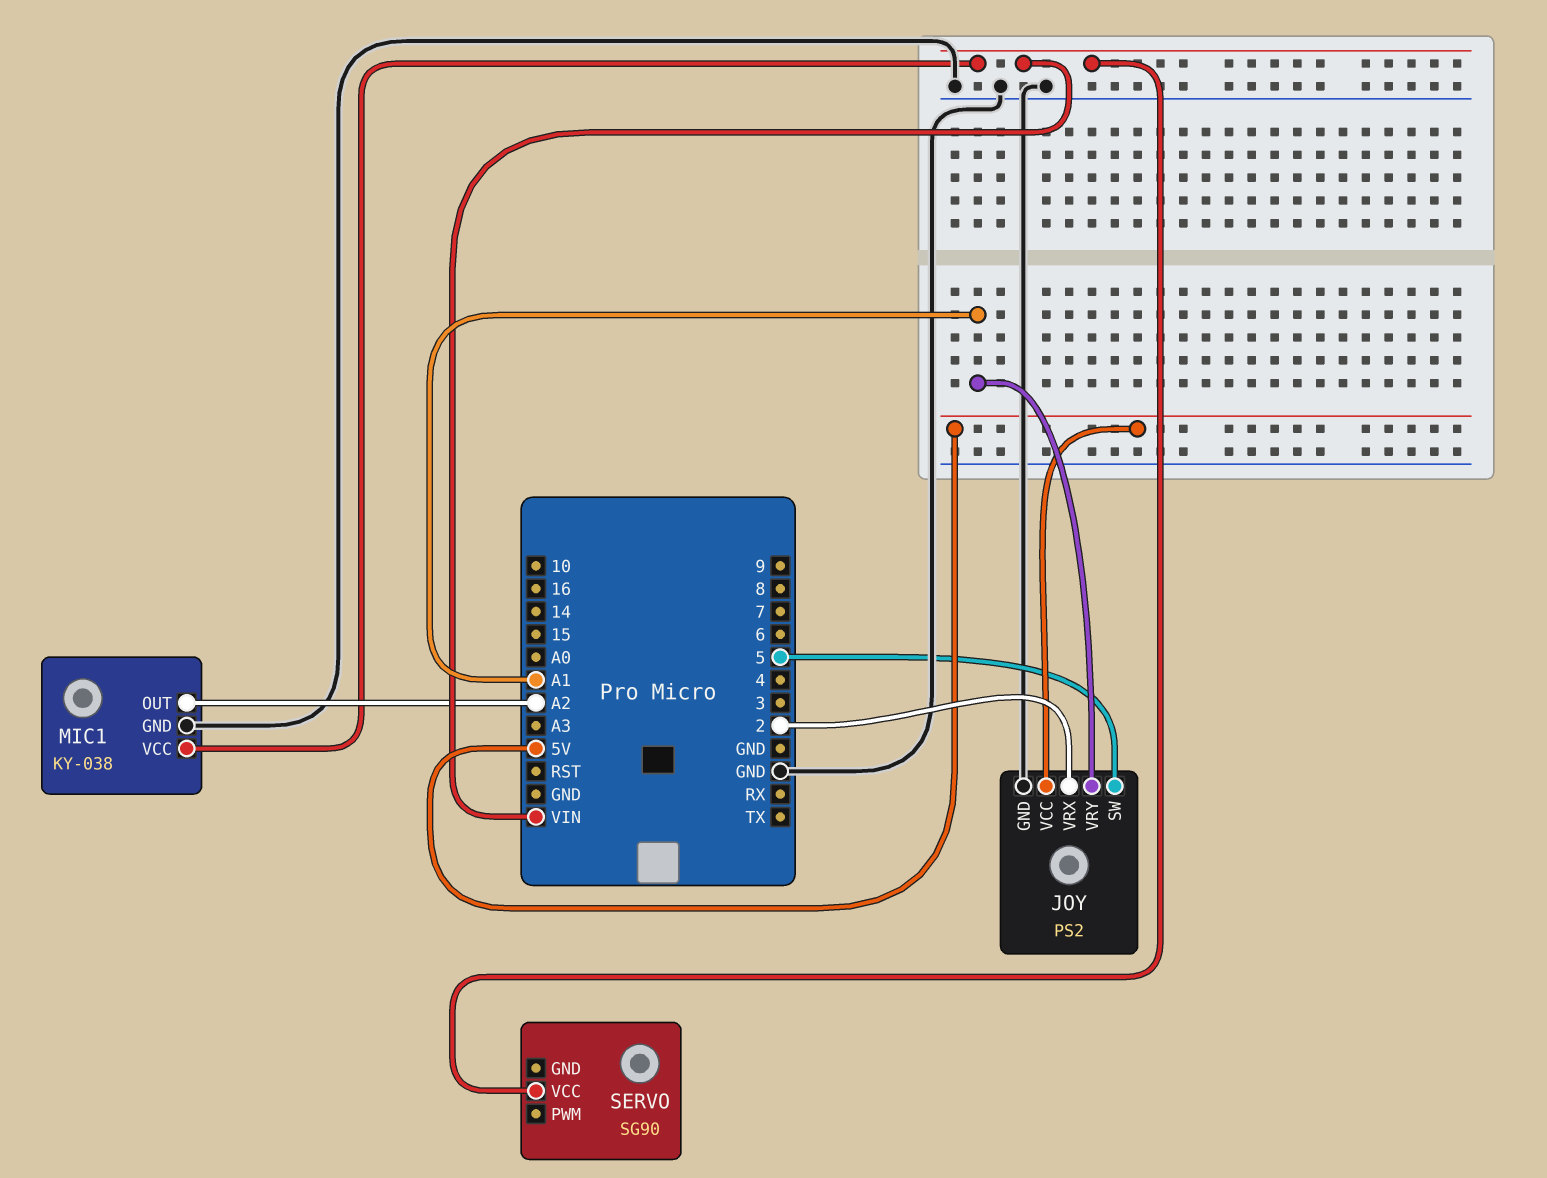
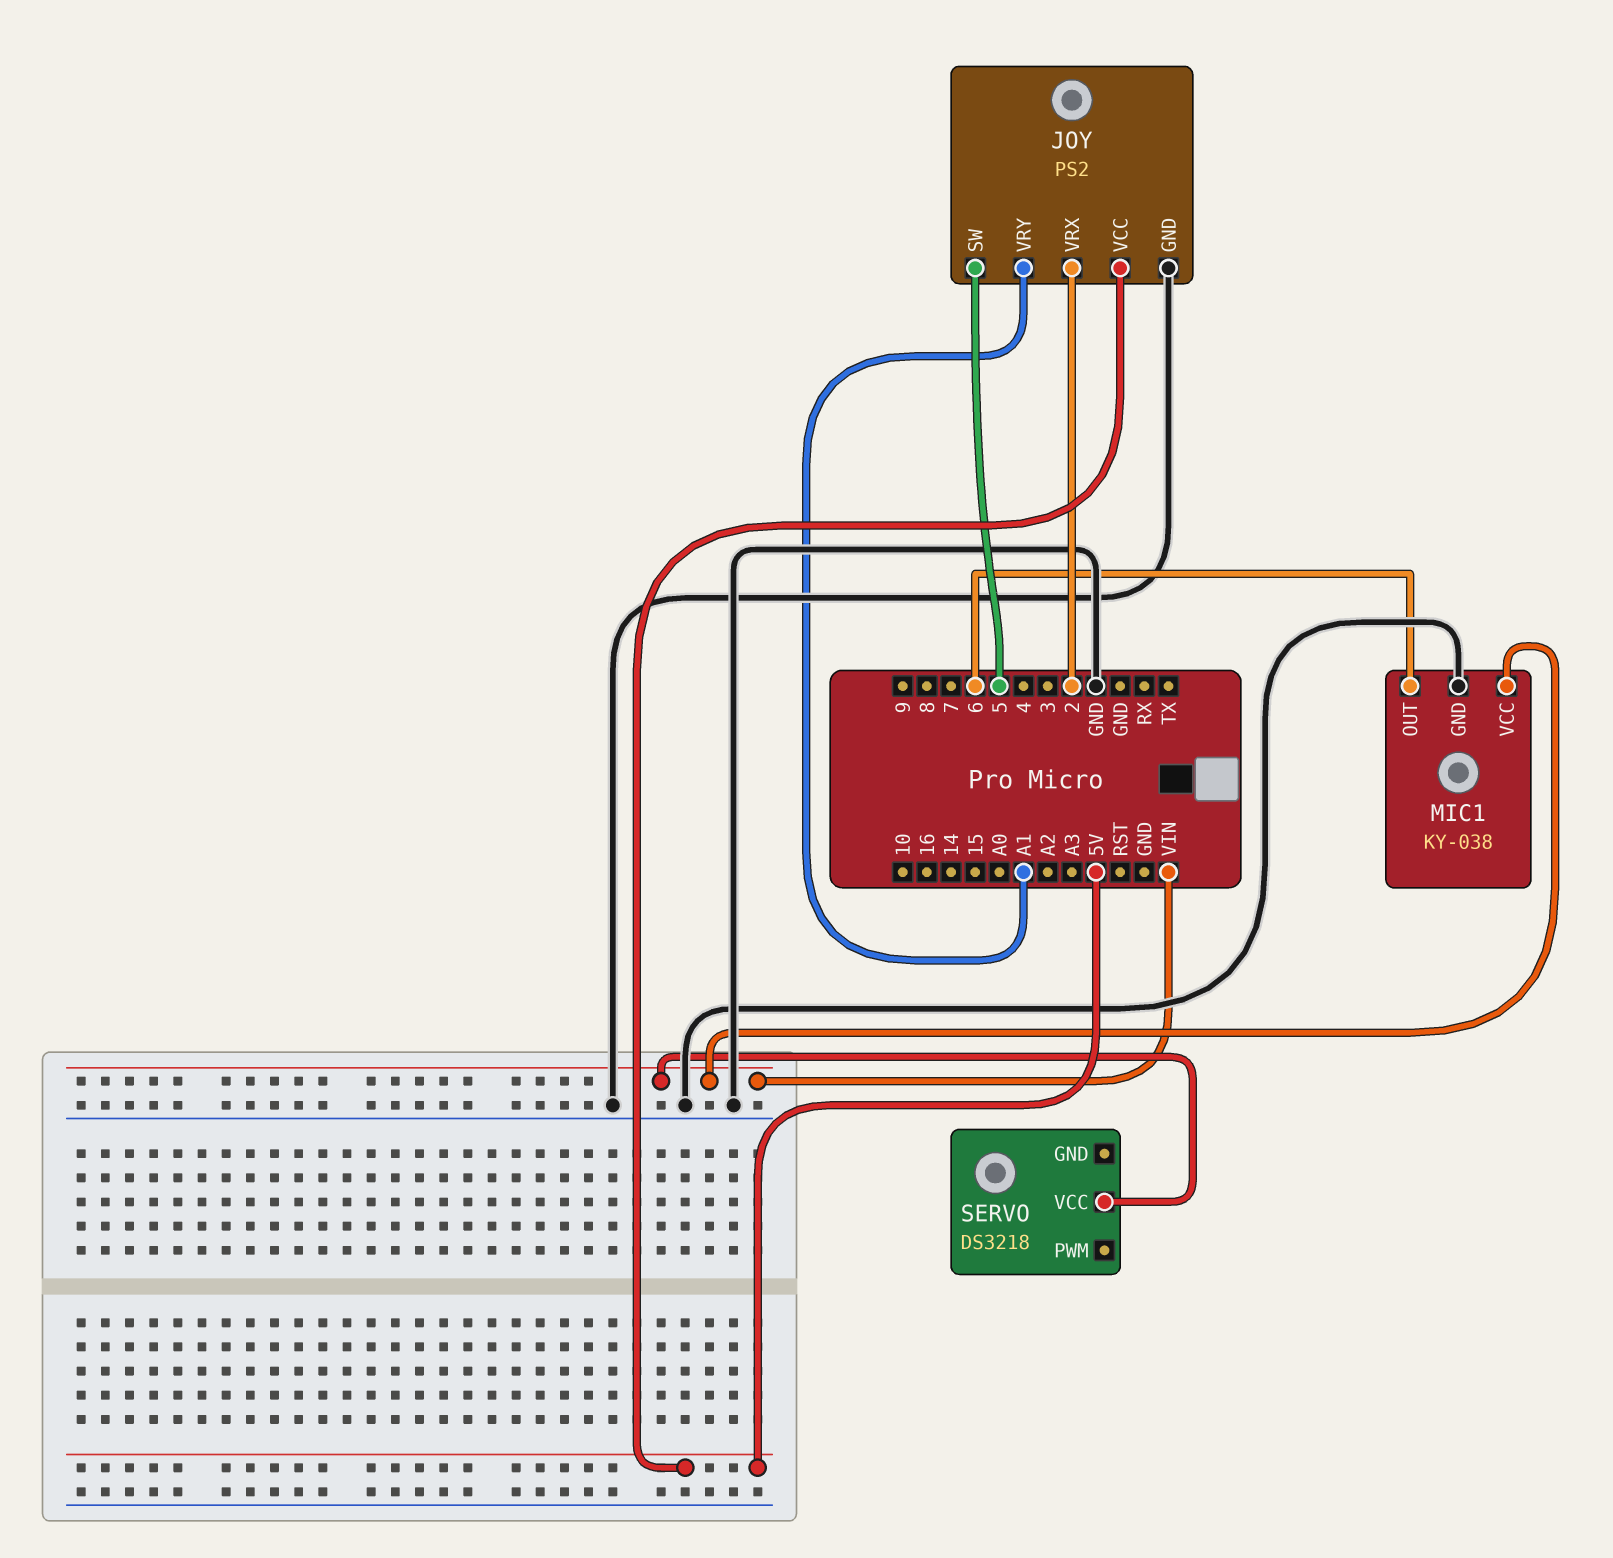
MIC1 pin OUT: A2 -> 6
SERVO: SG90 -> DS3218

